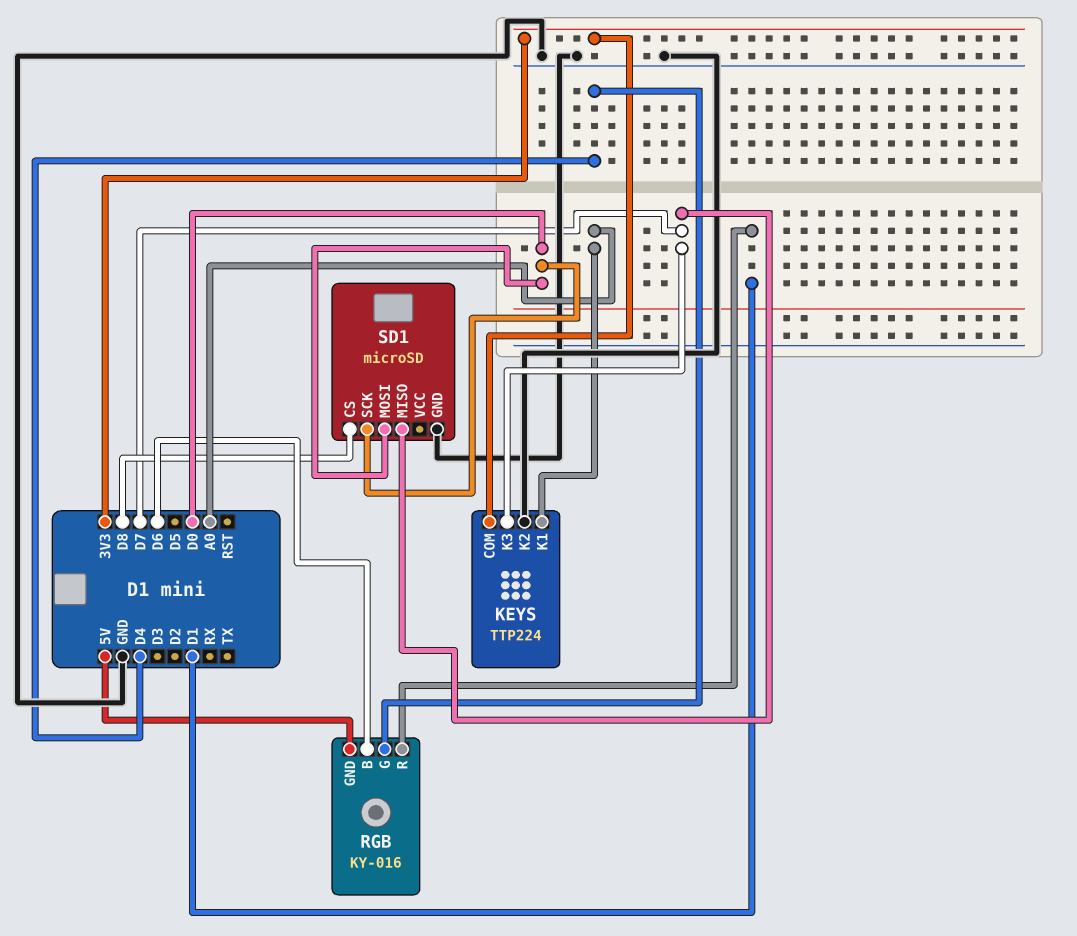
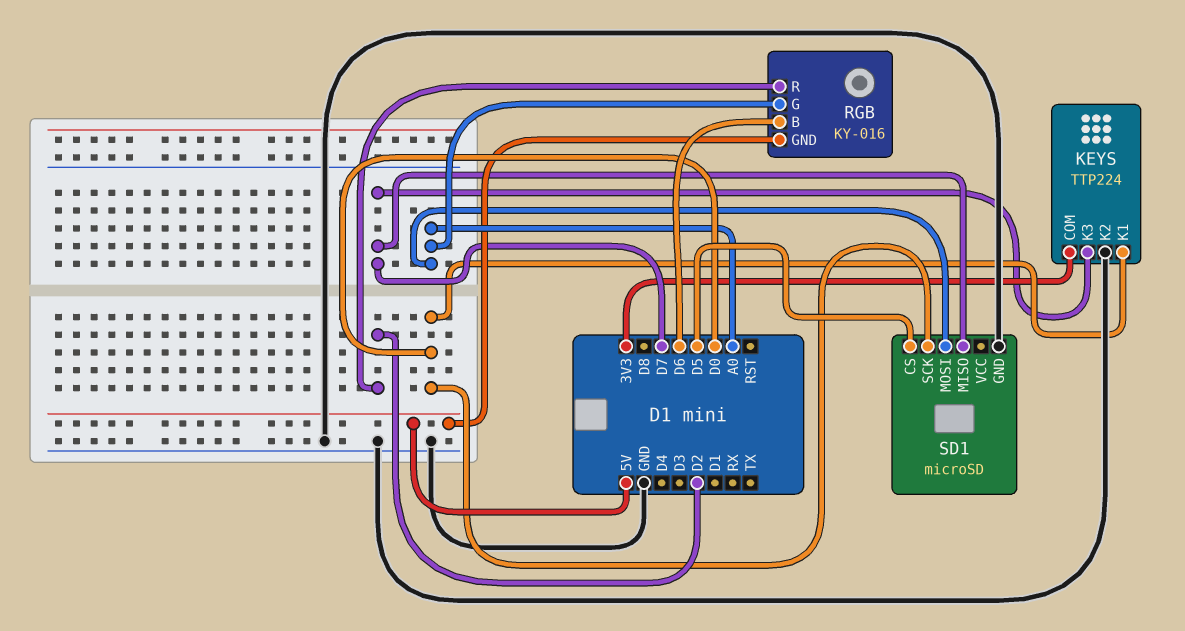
KEYS pin K1: A0 -> D0
RGB pin G: D4 -> A0
RGB pin R: D1 -> D2
SD1 pin CS: D8 -> D5
SD1 pin MOSI: D0 -> A0

